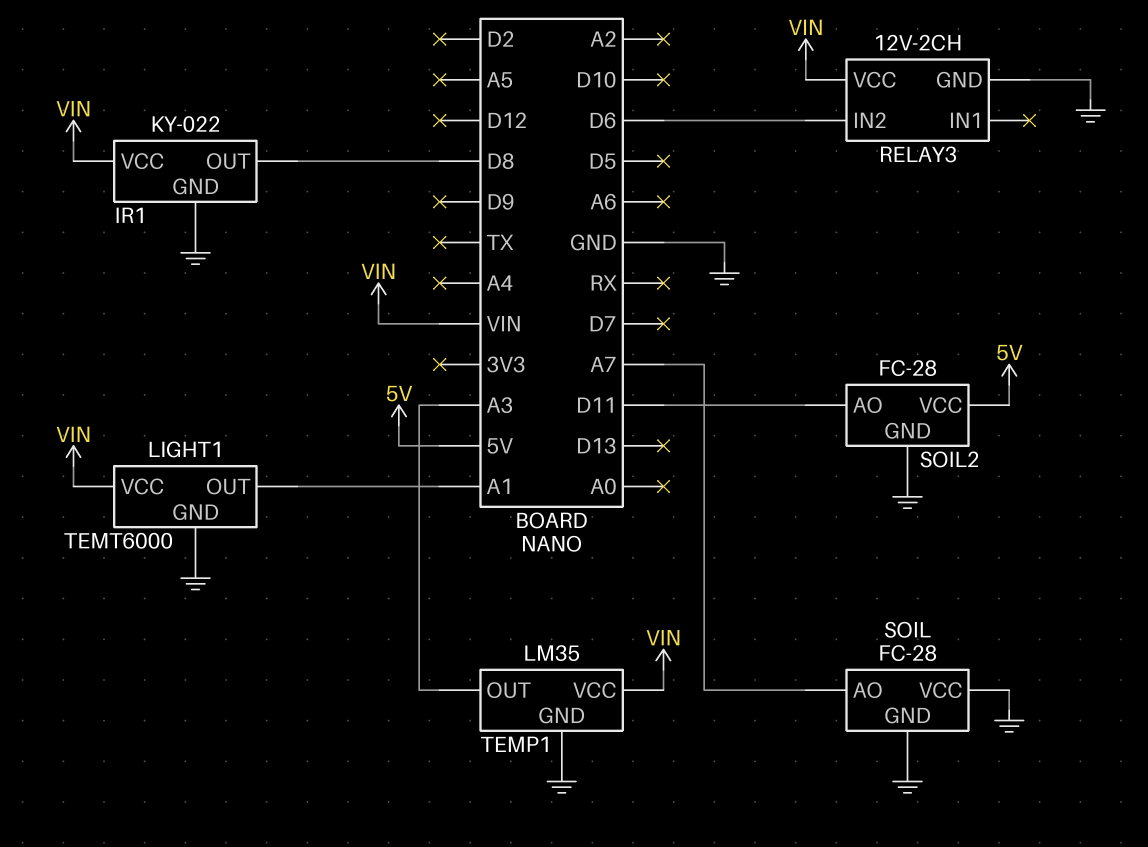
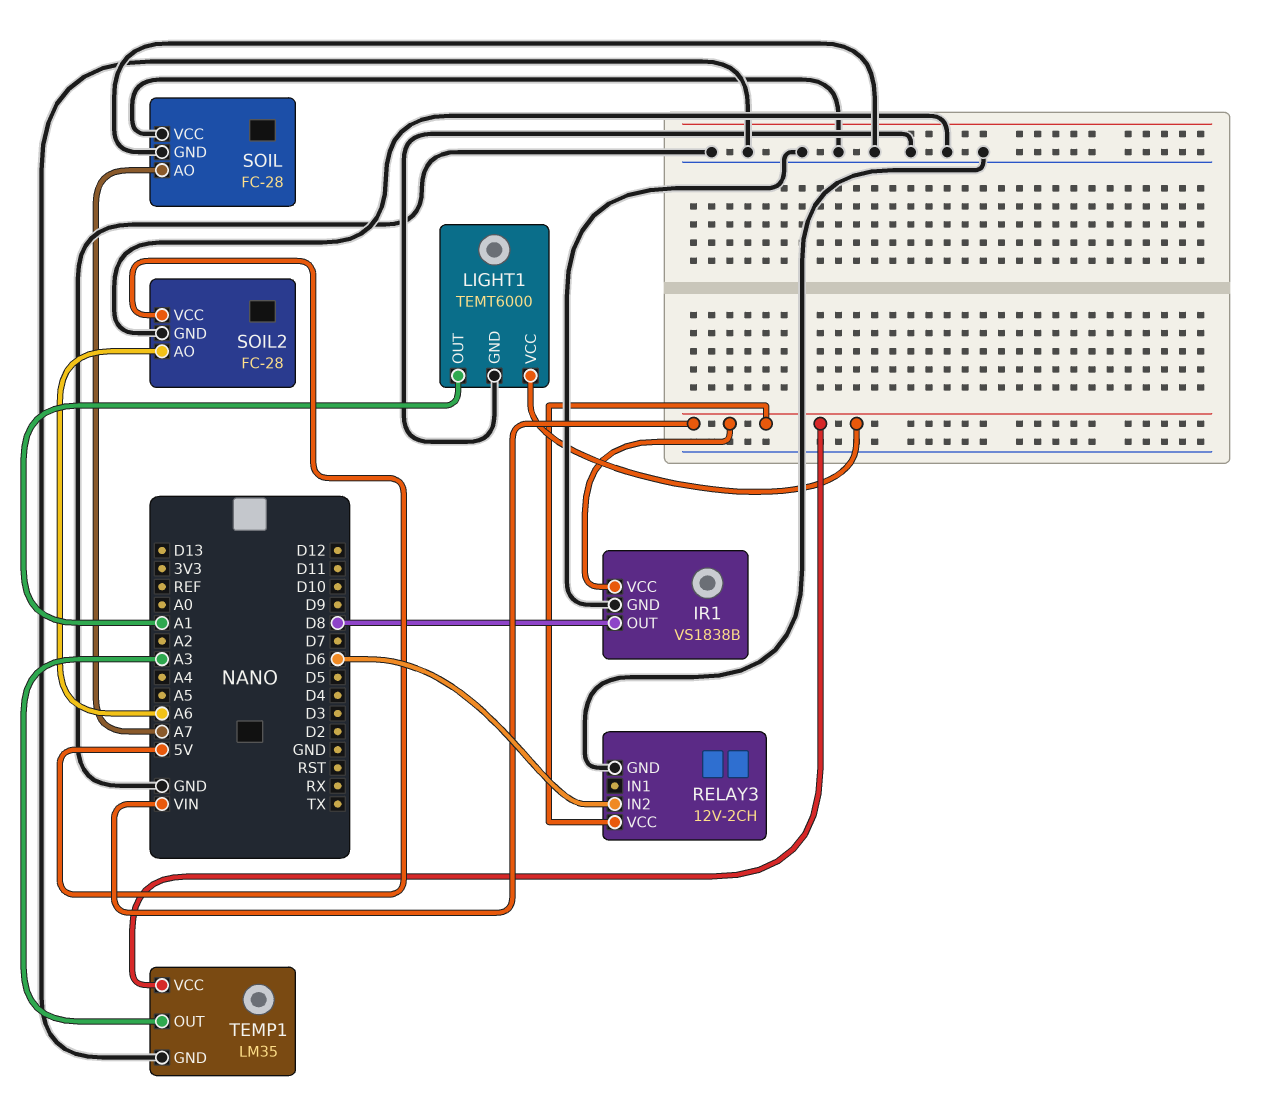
IR1: KY-022 -> VS1838B
SOIL2 pin AO: D11 -> A6

